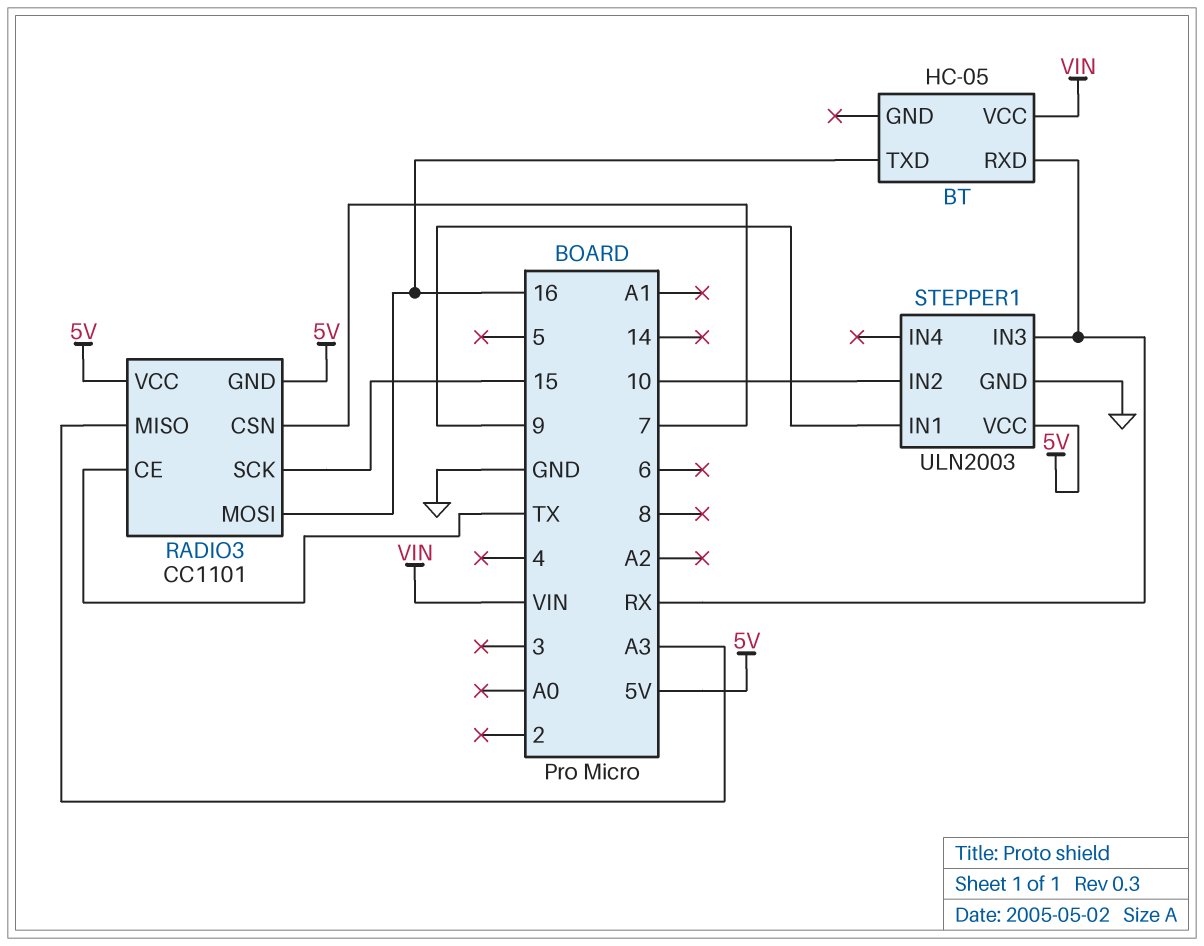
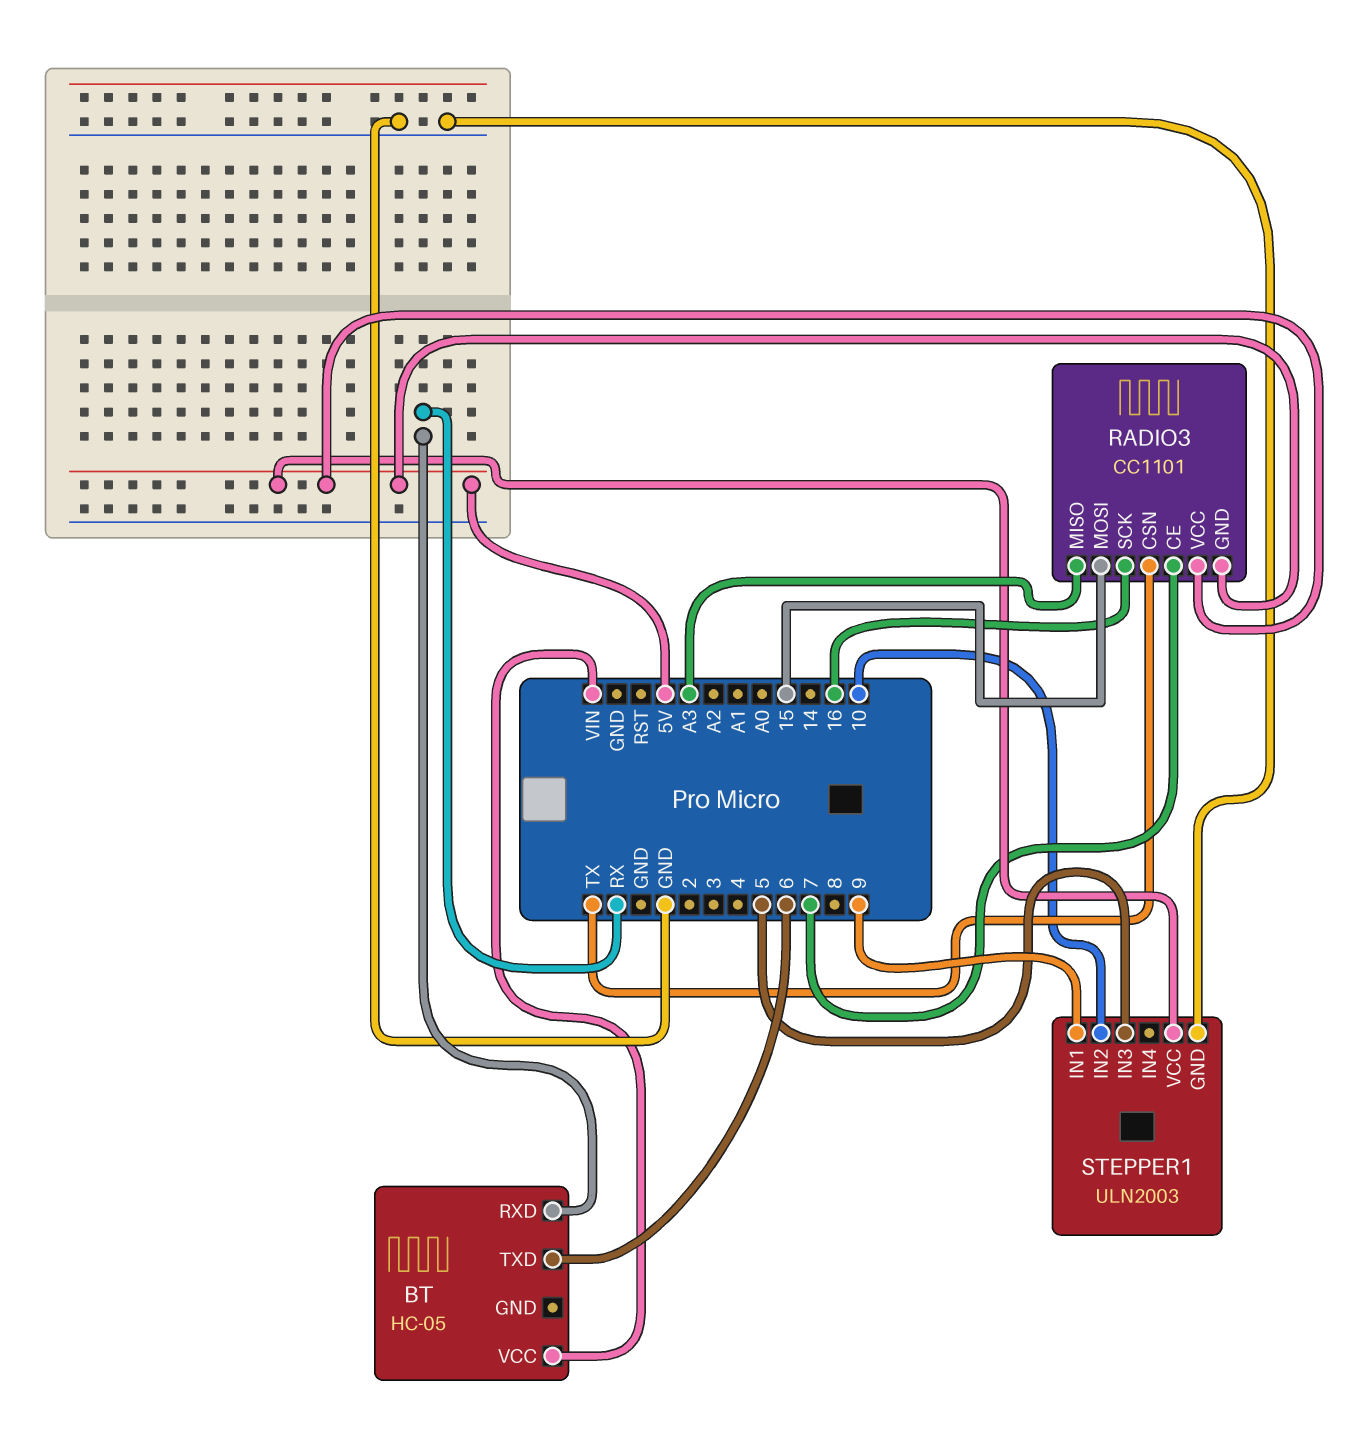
BT pin TXD: 16 -> 6
RADIO3 pin CE: TX -> 7
RADIO3 pin CSN: 7 -> TX
RADIO3 pin MOSI: 16 -> 15
RADIO3 pin SCK: 15 -> 16
STEPPER1 pin IN3: RX -> 5

